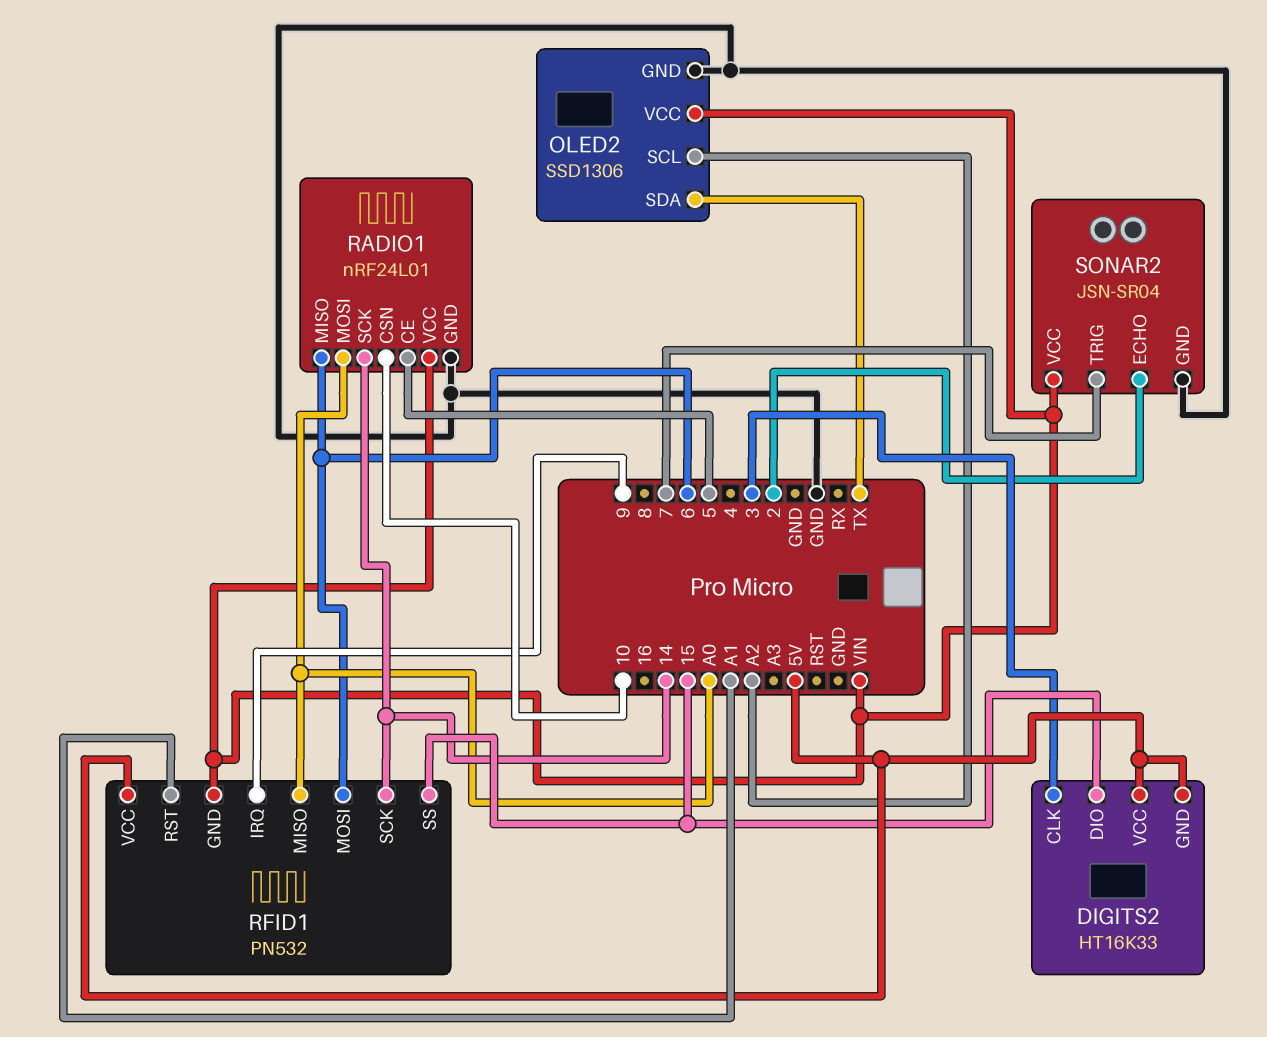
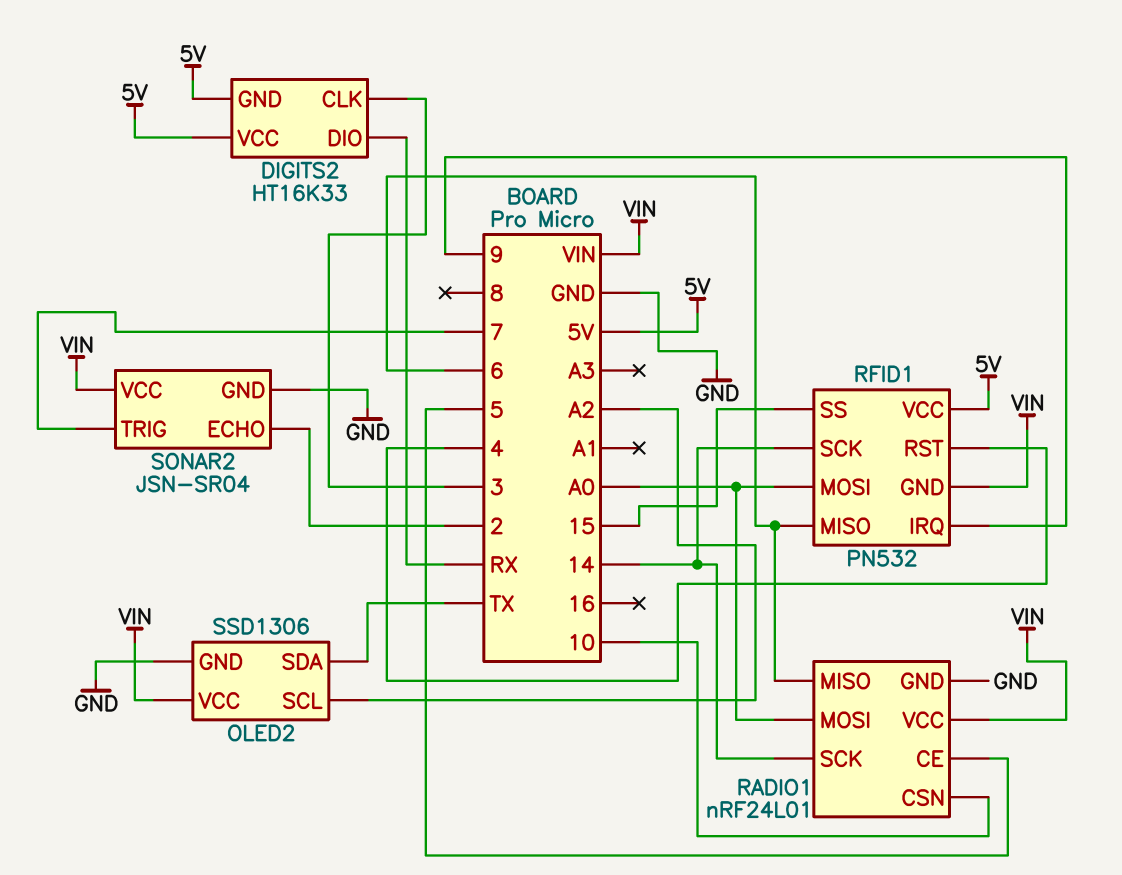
DIGITS2 pin DIO: 15 -> RX
RFID1 pin MISO: A0 -> 6
RFID1 pin MOSI: 6 -> A0
RFID1 pin RST: A1 -> 4

